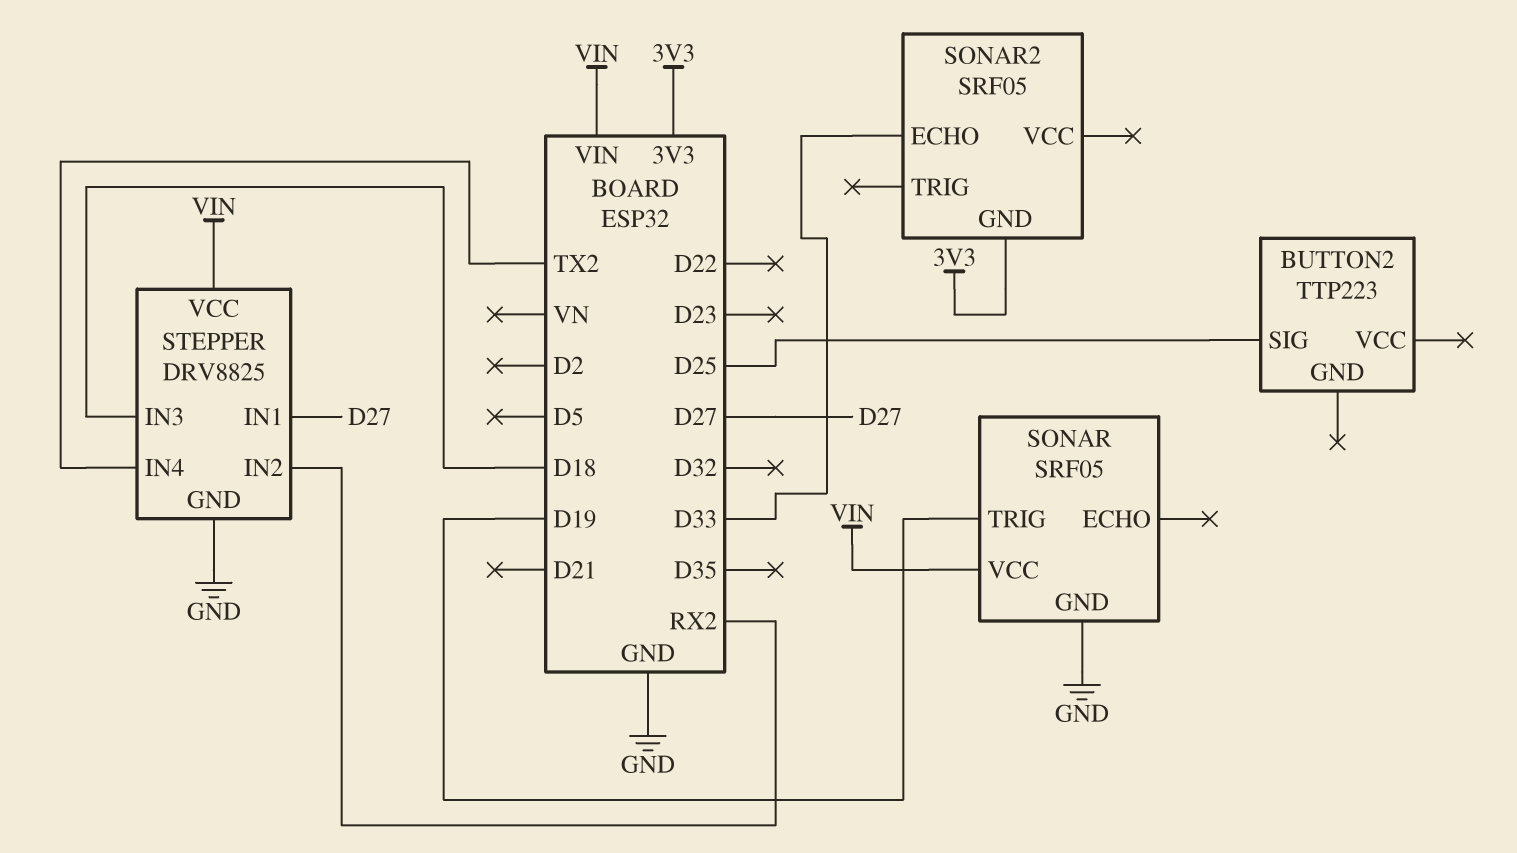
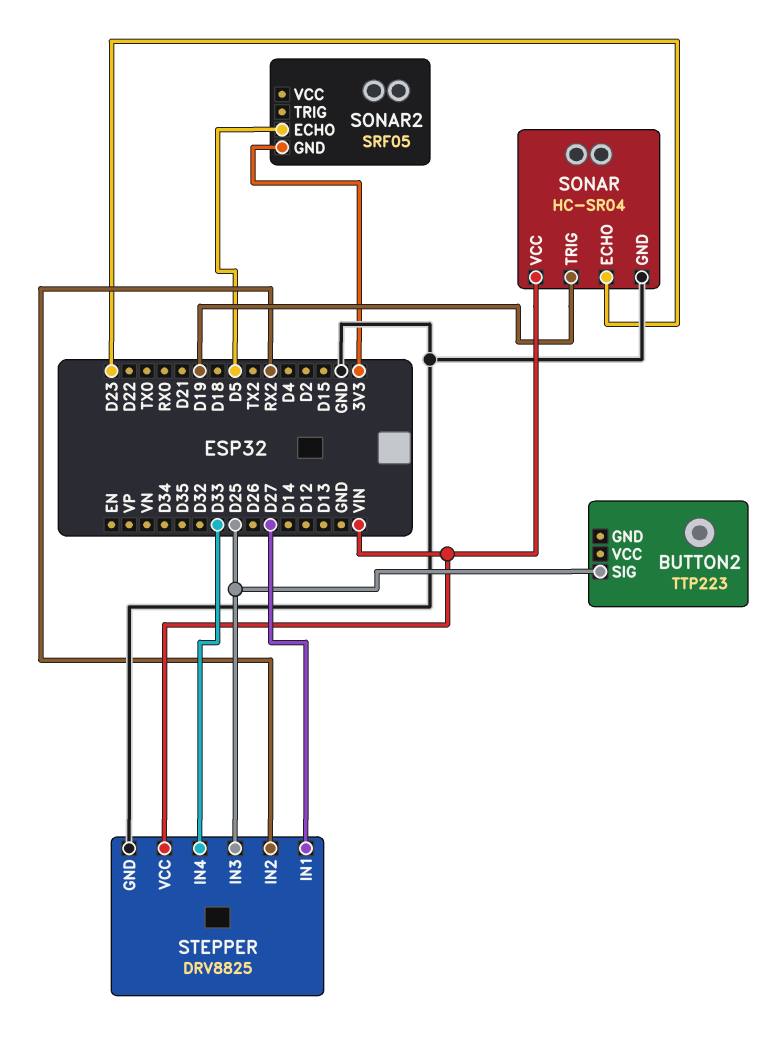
SONAR: SRF05 -> HC-SR04
SONAR pin ECHO: none -> D23
SONAR2 pin ECHO: D33 -> D5
STEPPER pin IN3: D18 -> D25
STEPPER pin IN4: TX2 -> D33

